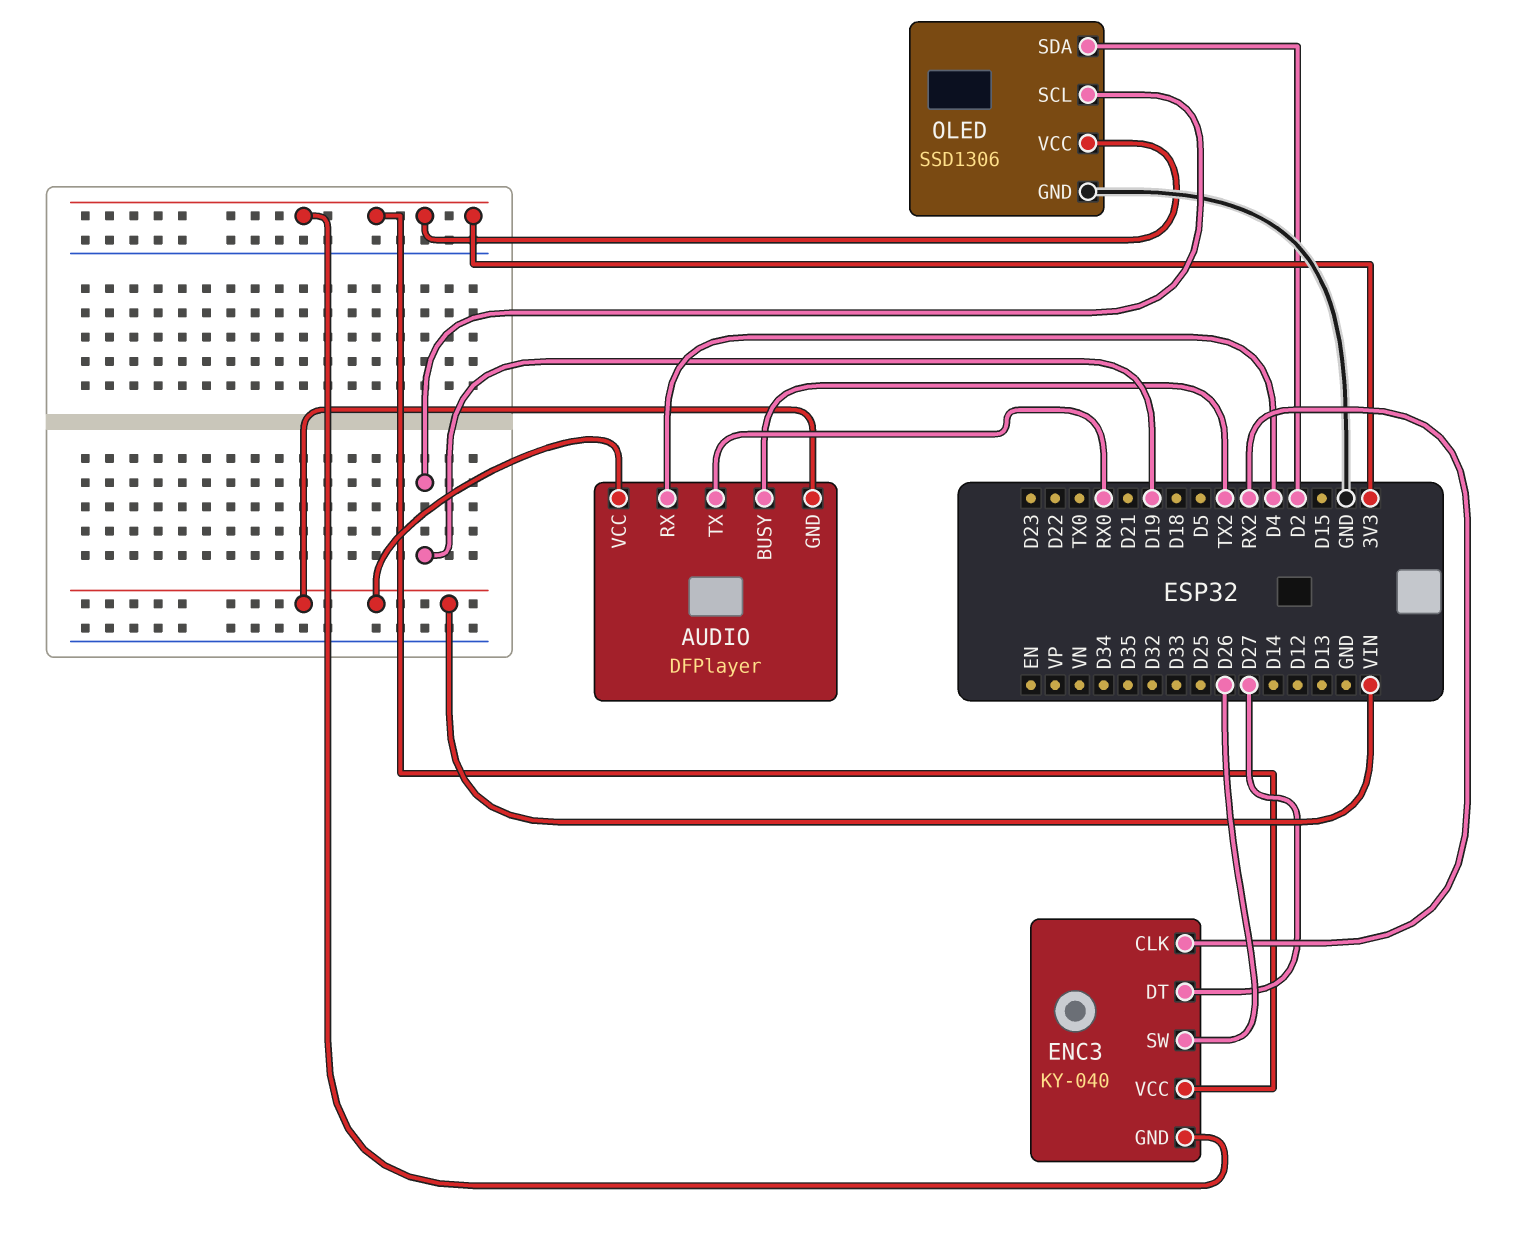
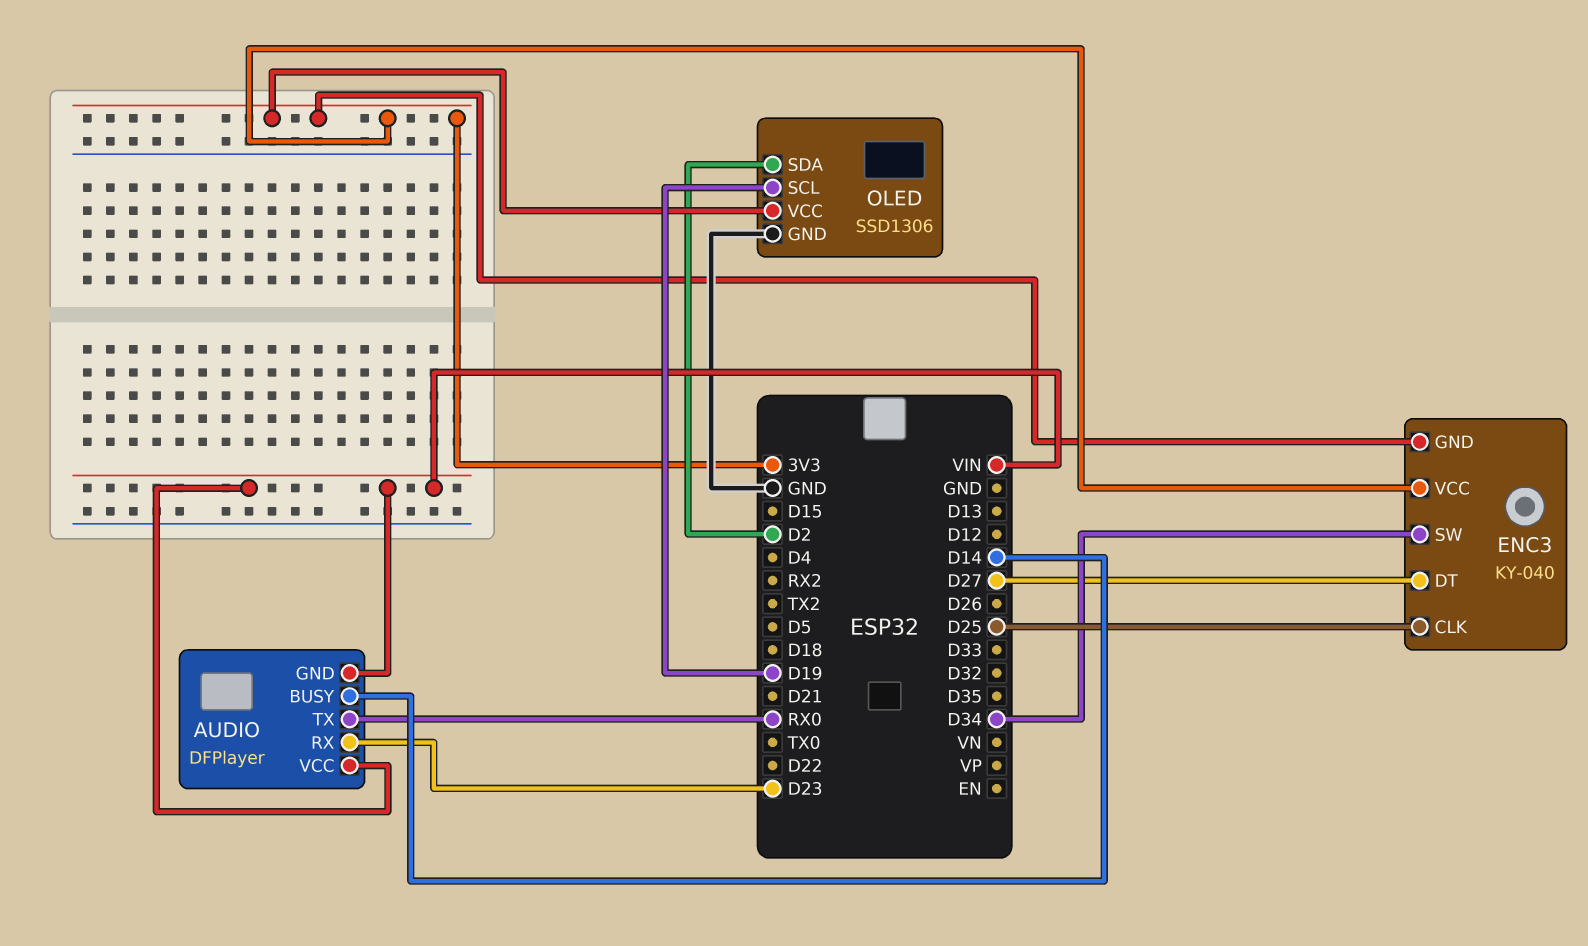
AUDIO pin BUSY: TX2 -> D14
AUDIO pin RX: D4 -> D23
ENC3 pin CLK: RX2 -> D25
ENC3 pin SW: D26 -> D34

